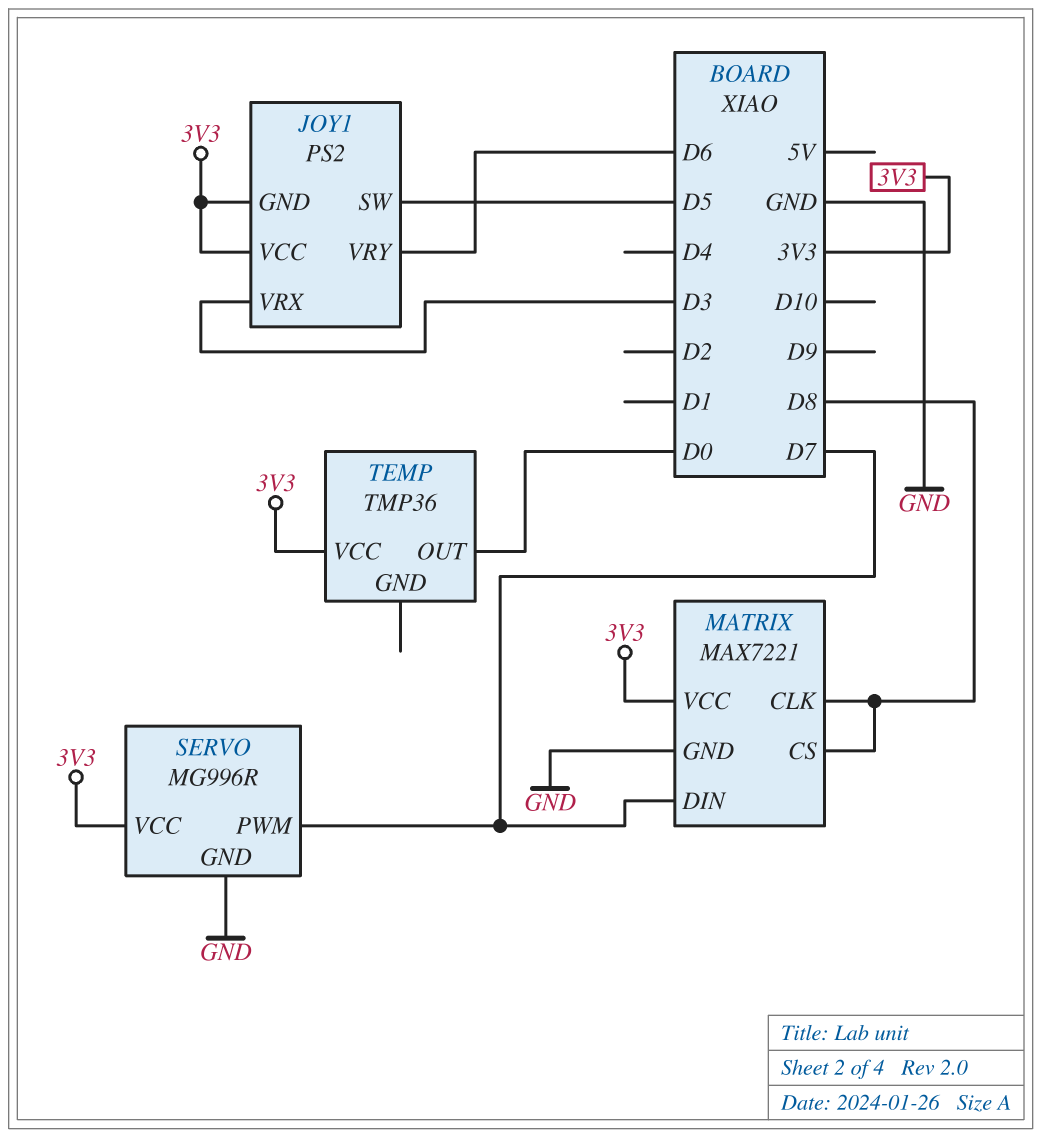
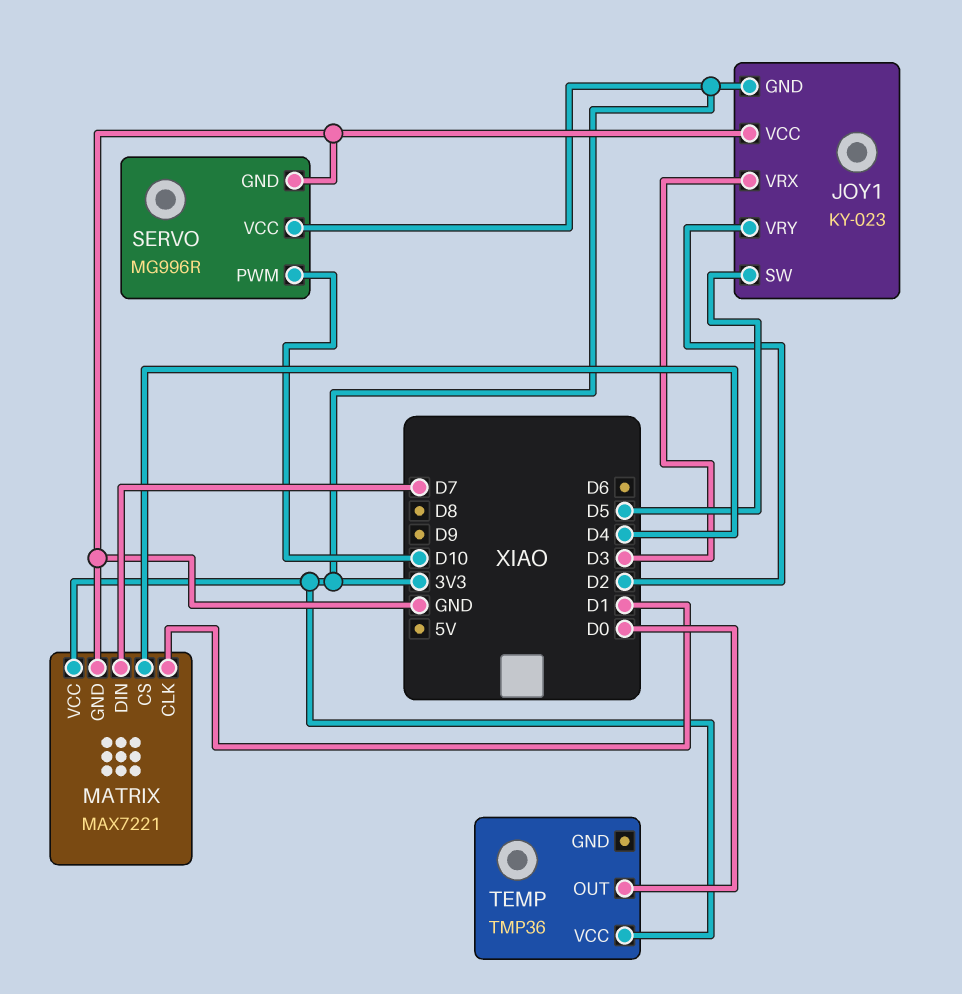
JOY1: PS2 -> KY-023
JOY1 pin VCC: 3V3 -> GND
JOY1 pin VRY: D6 -> D2
MATRIX pin CLK: D8 -> D1
MATRIX pin CS: D8 -> D4
SERVO pin PWM: D7 -> D10

